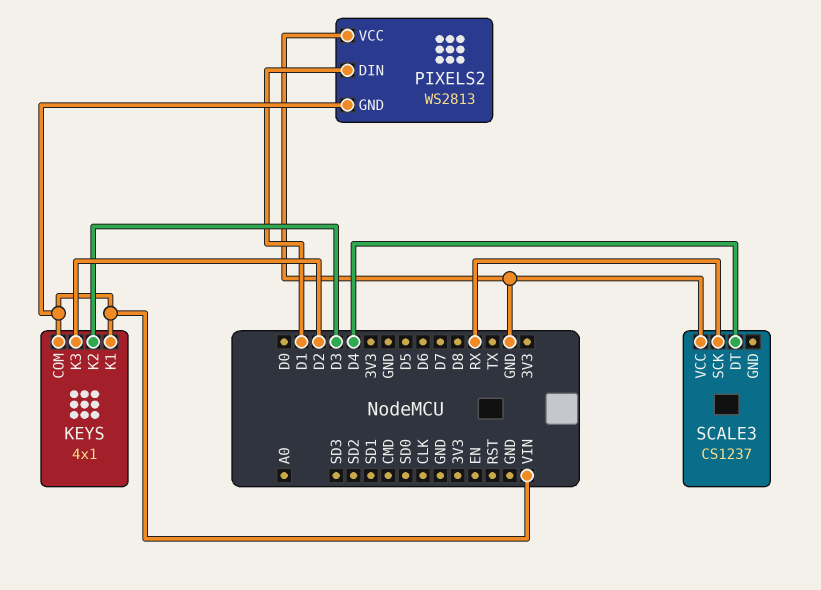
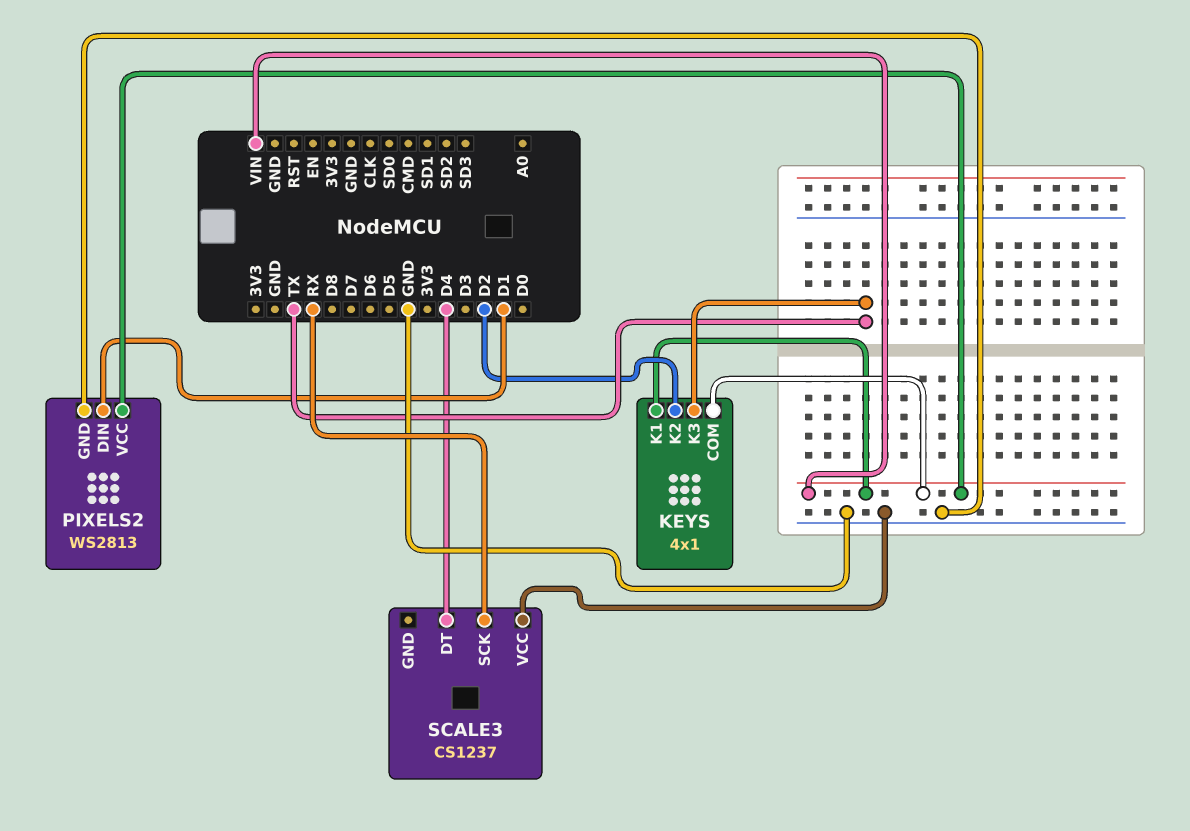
KEYS pin K2: D3 -> D2
KEYS pin K3: D2 -> TX
PIXELS2 pin GND: VIN -> GND
PIXELS2 pin VCC: GND -> VIN

